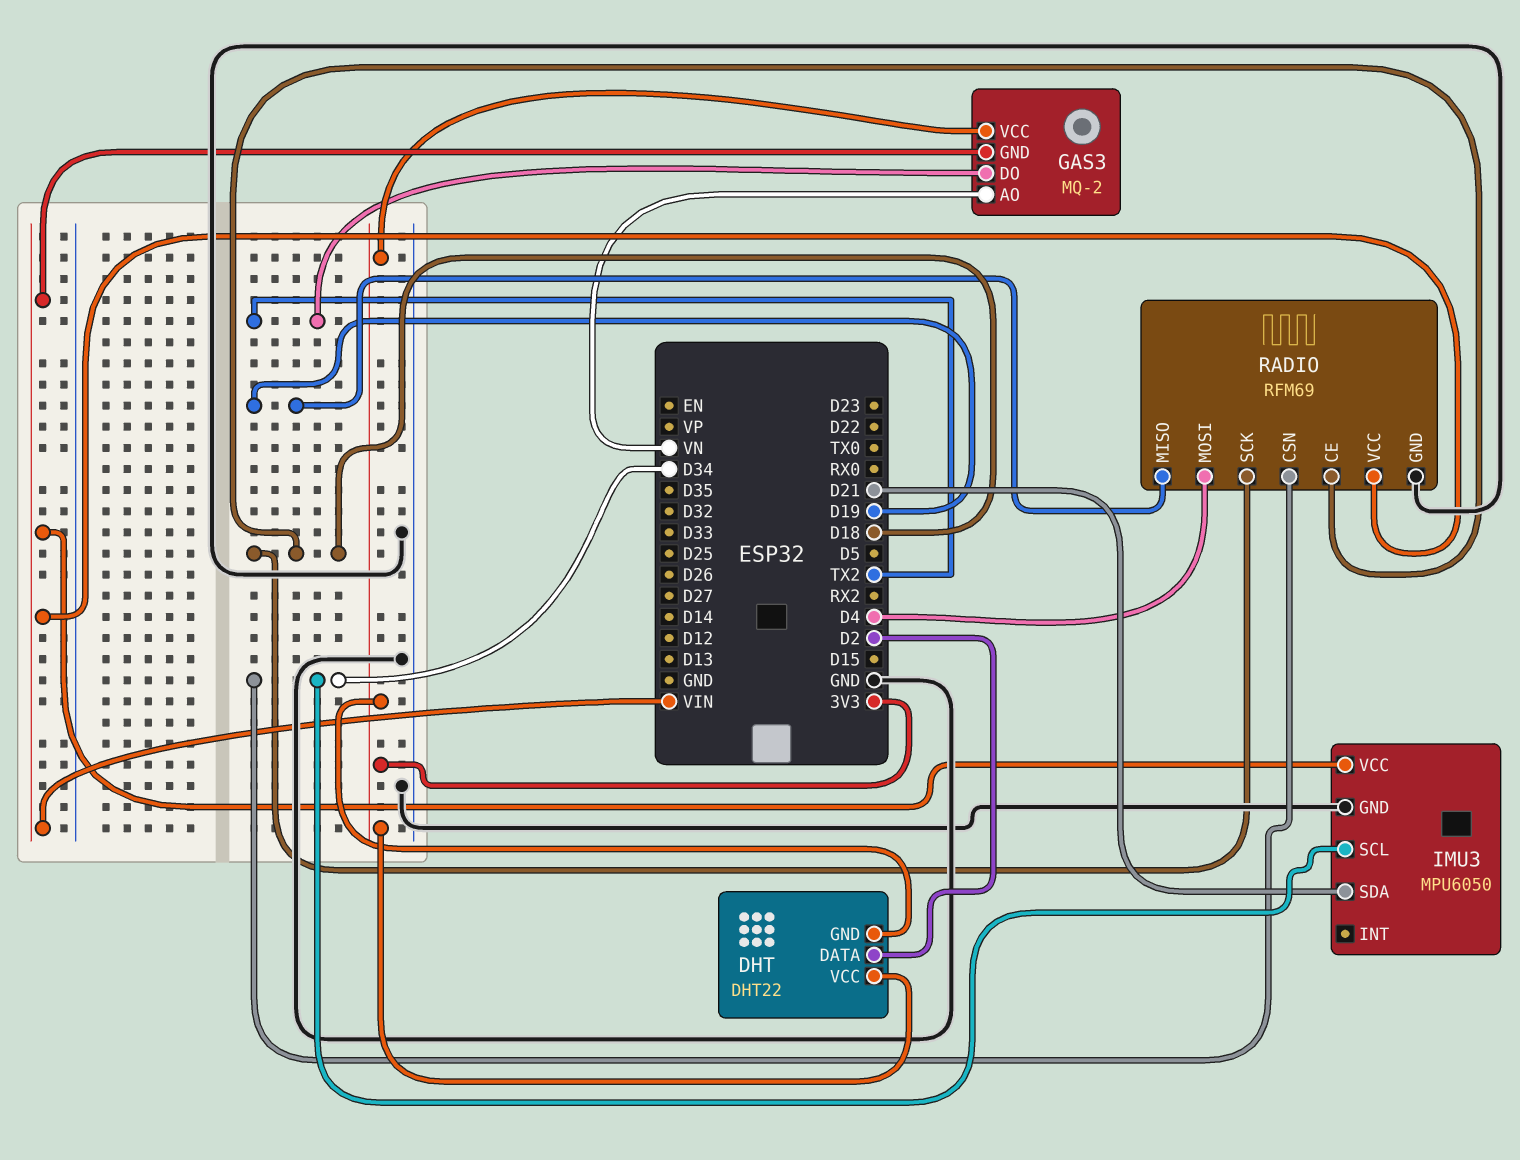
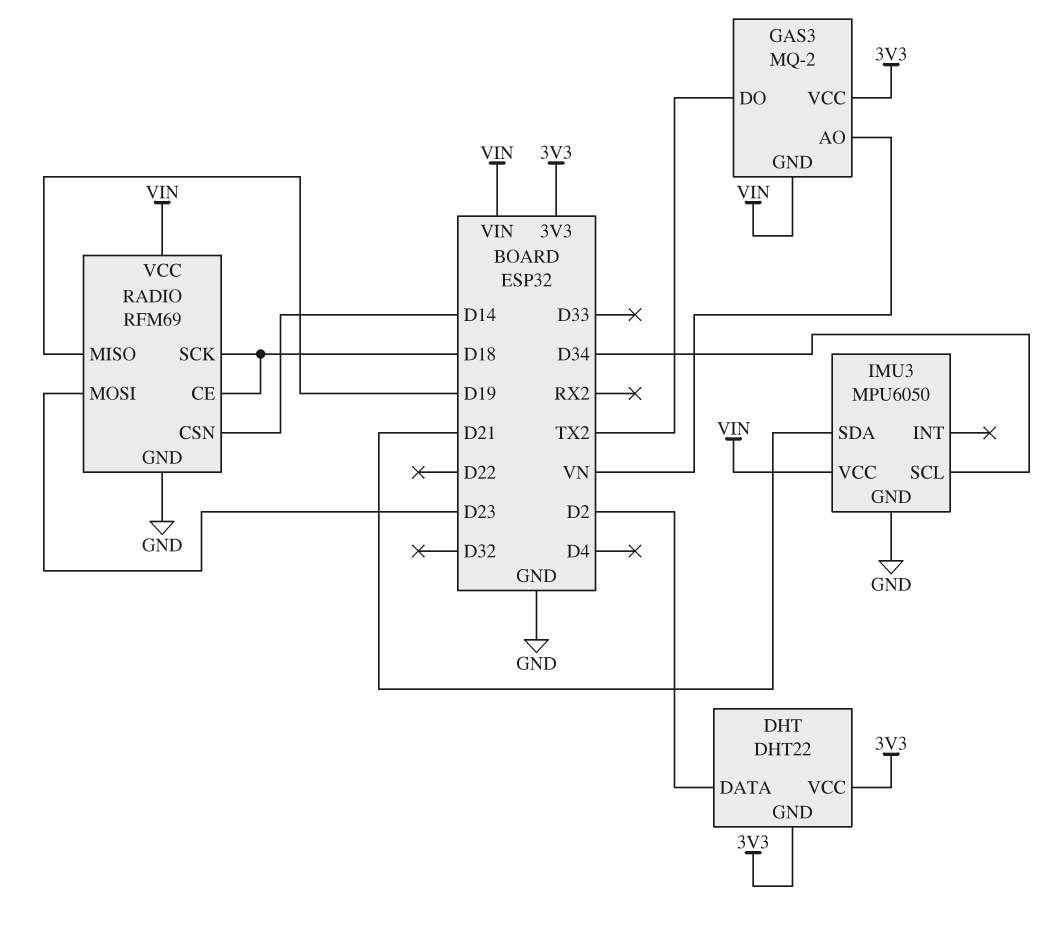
RADIO pin CSN: D34 -> D14
RADIO pin MOSI: D4 -> D23

